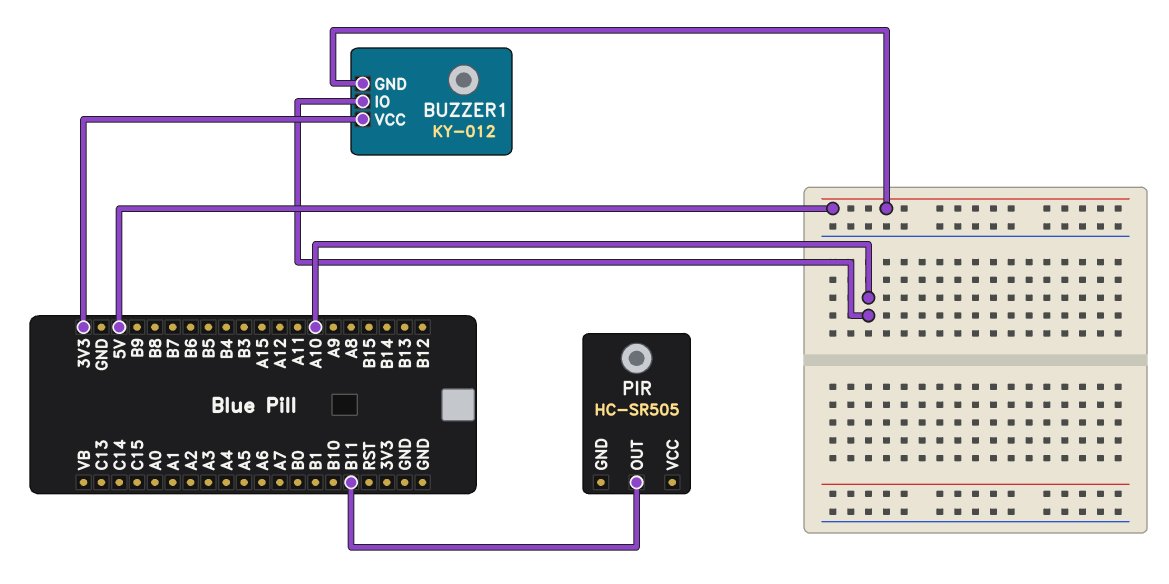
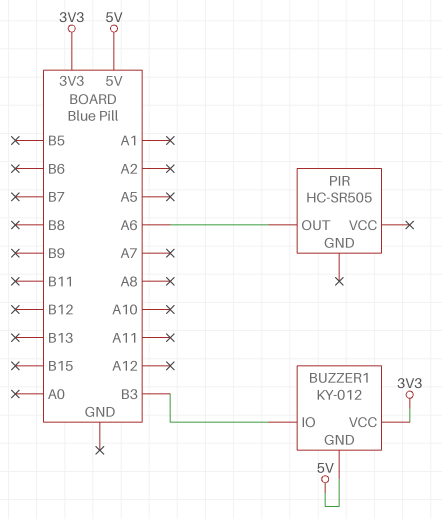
BUZZER1 pin IO: A10 -> B3
PIR pin OUT: B11 -> A6

